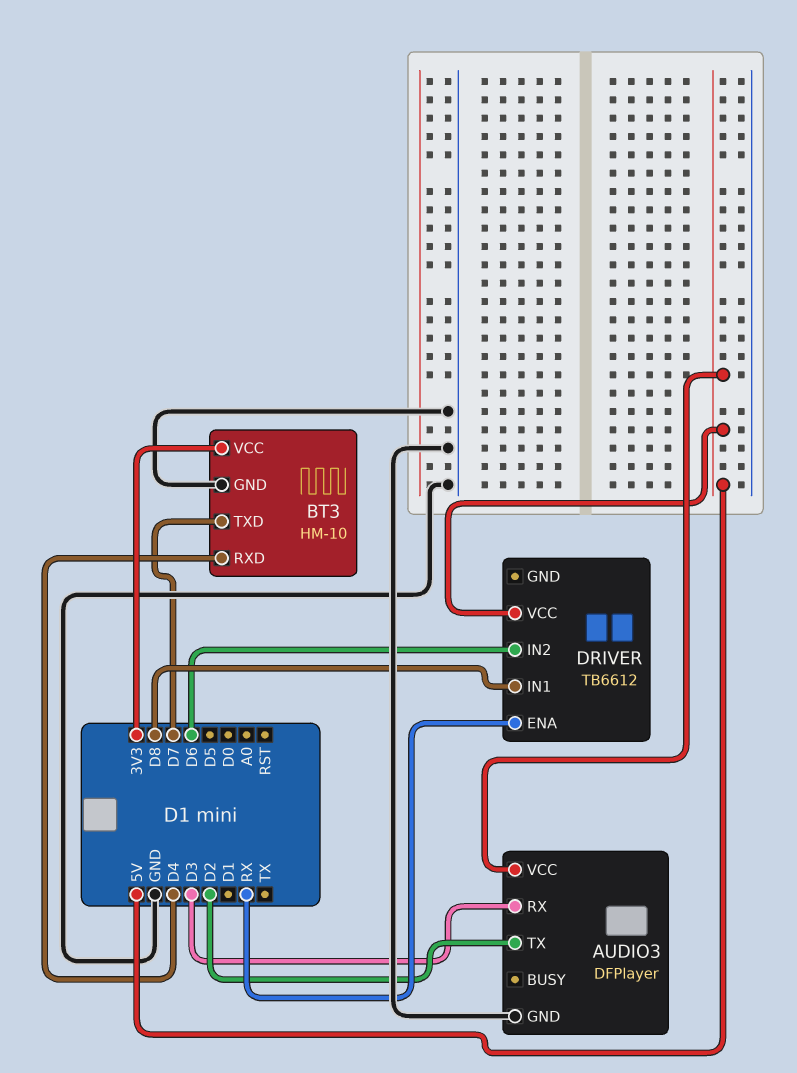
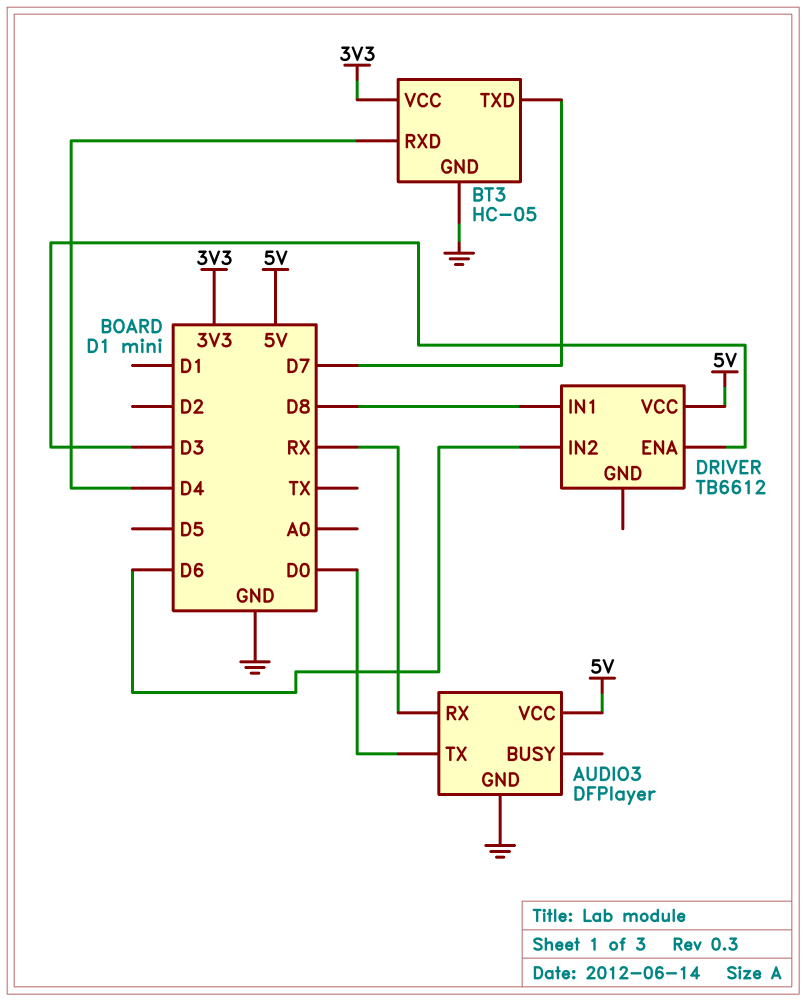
AUDIO3 pin RX: D3 -> RX
AUDIO3 pin TX: D2 -> D0
BT3: HM-10 -> HC-05
DRIVER pin ENA: RX -> D3

